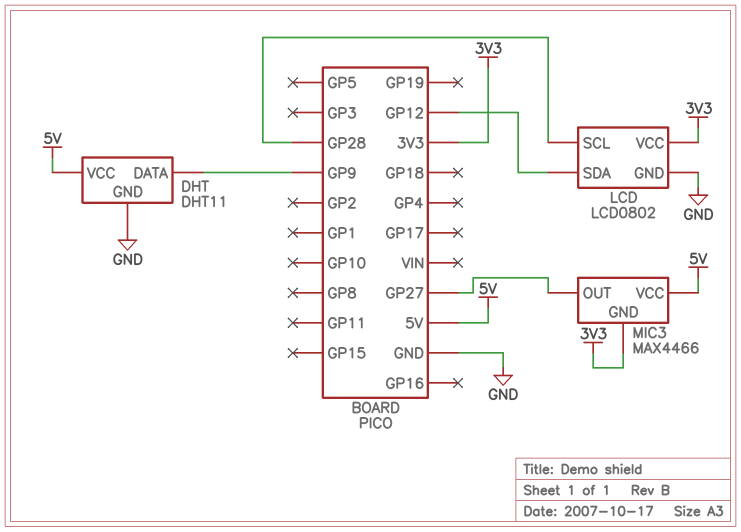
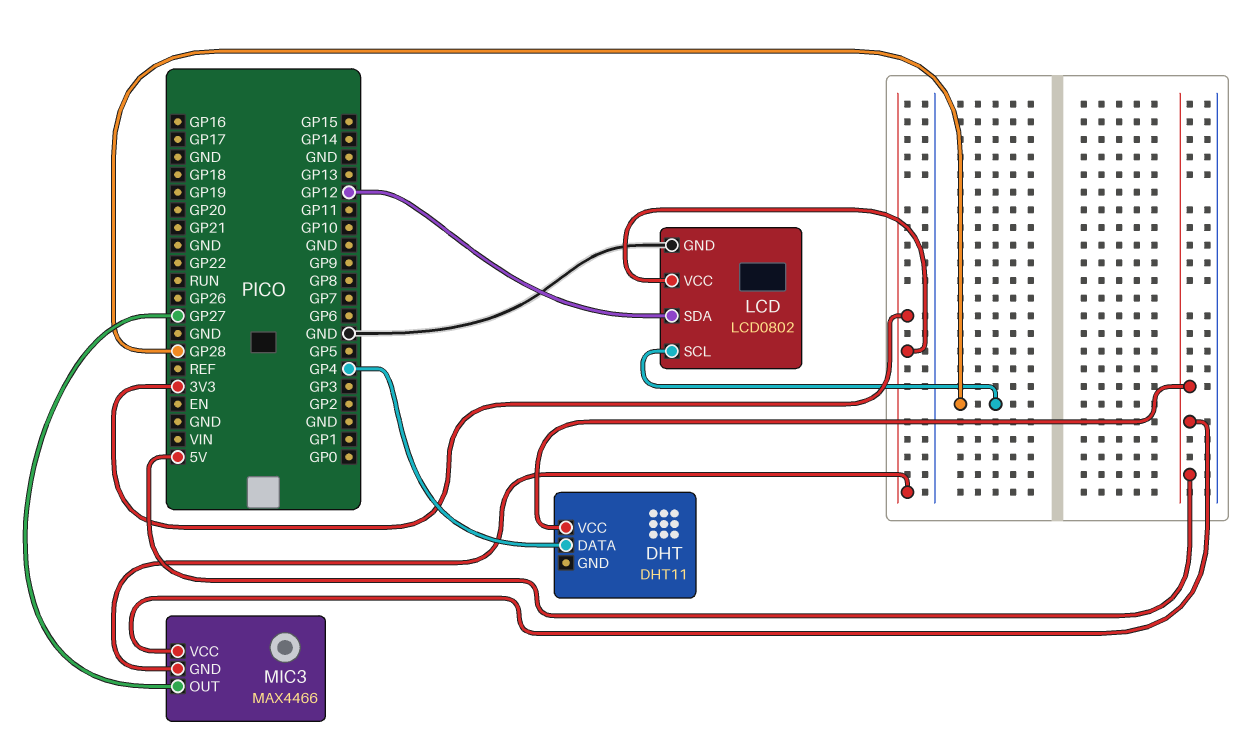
DHT pin DATA: GP9 -> GP4
DHT pin GND: GND -> none

